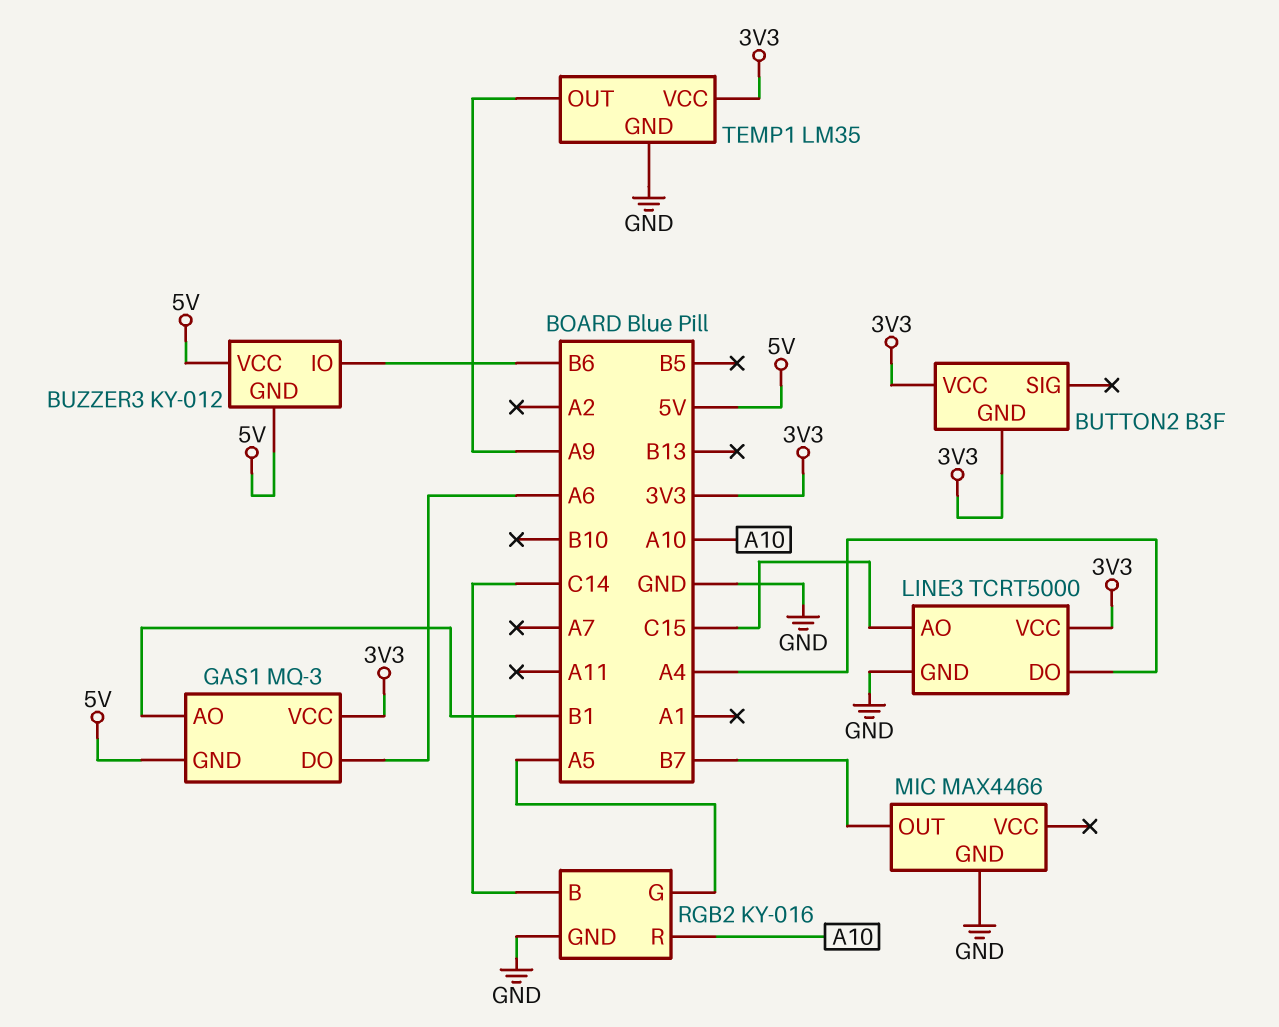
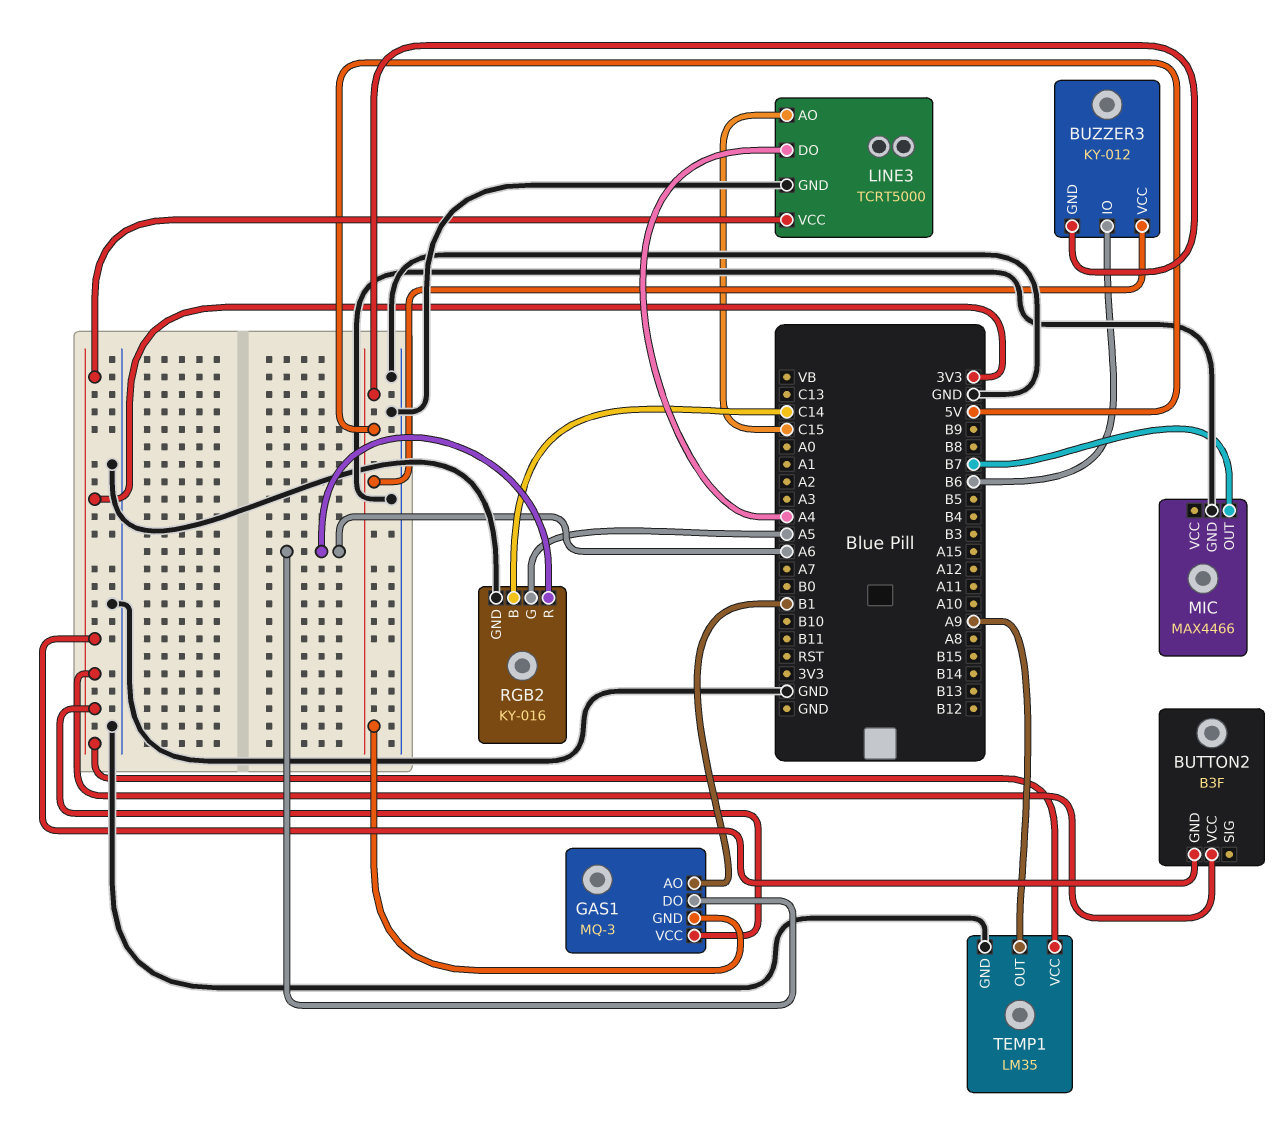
RGB2 pin R: A10 -> A6

